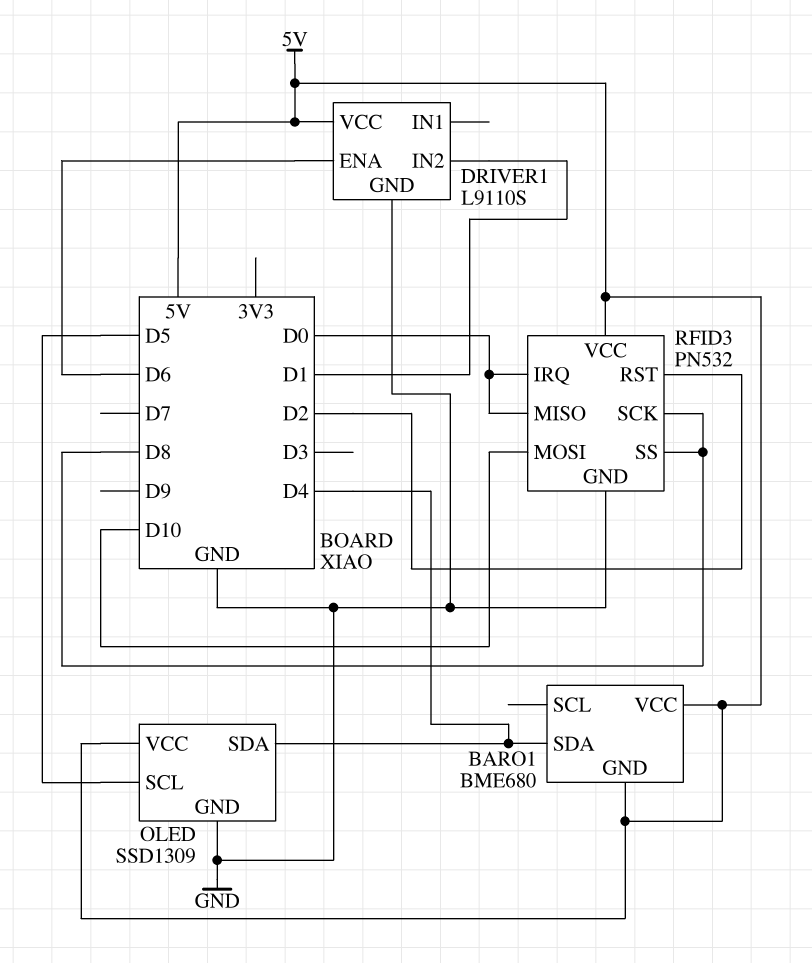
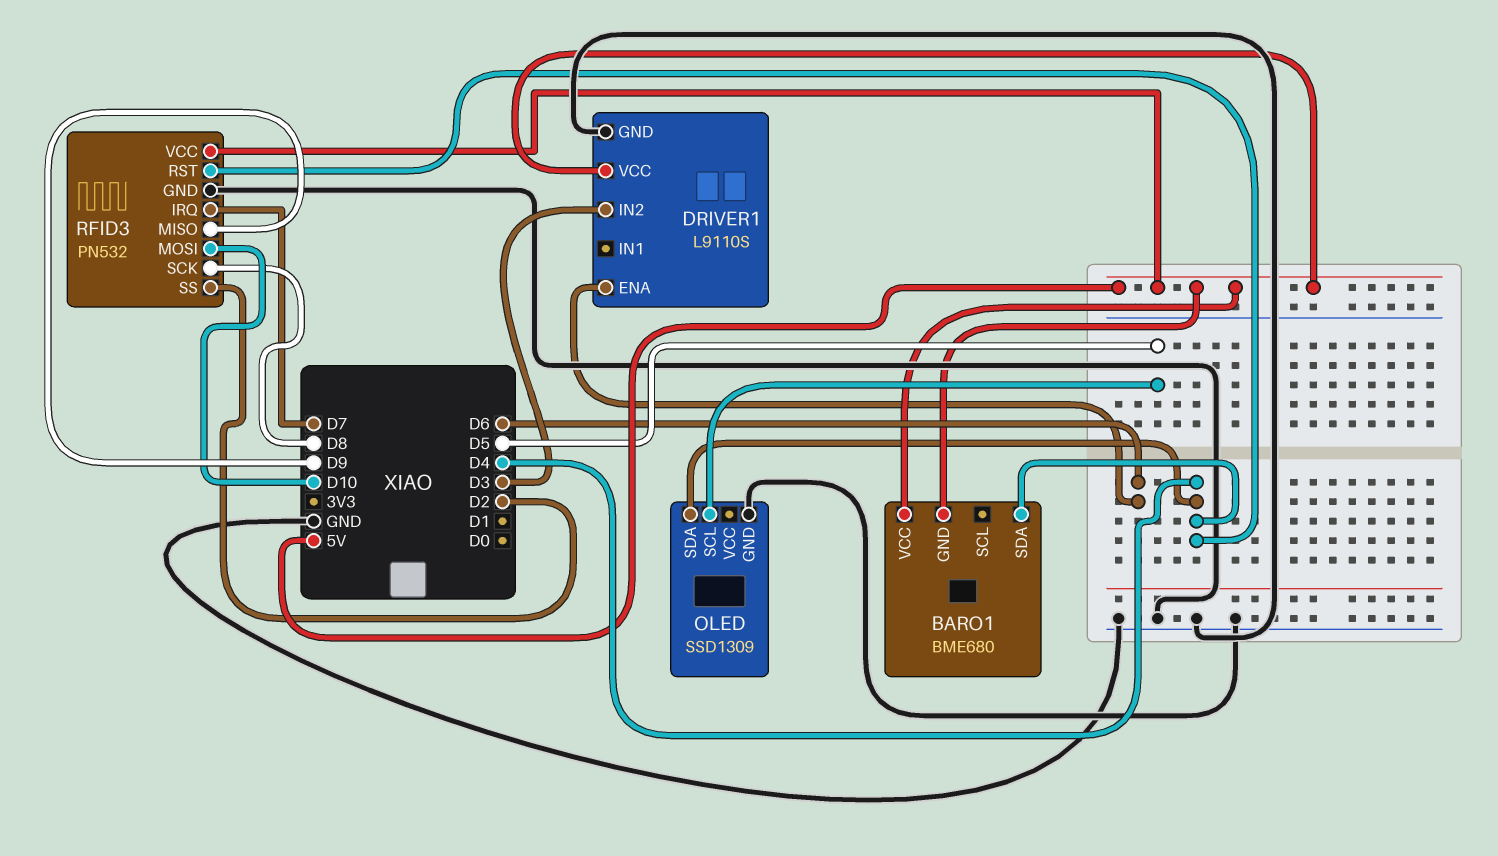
DRIVER1 pin IN2: D1 -> D3
OLED pin VCC: 5V -> none
RFID3 pin IRQ: D0 -> D7
RFID3 pin MISO: D0 -> D9
RFID3 pin RST: D2 -> D4
RFID3 pin SS: D8 -> D2

